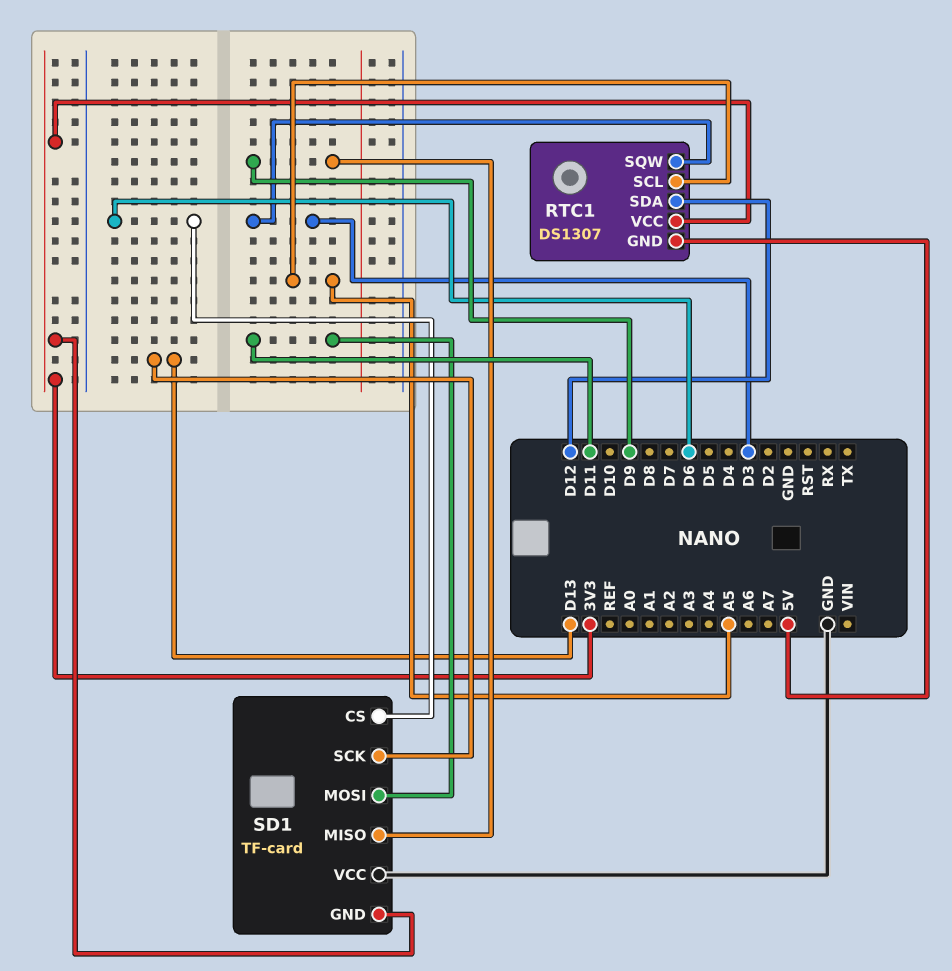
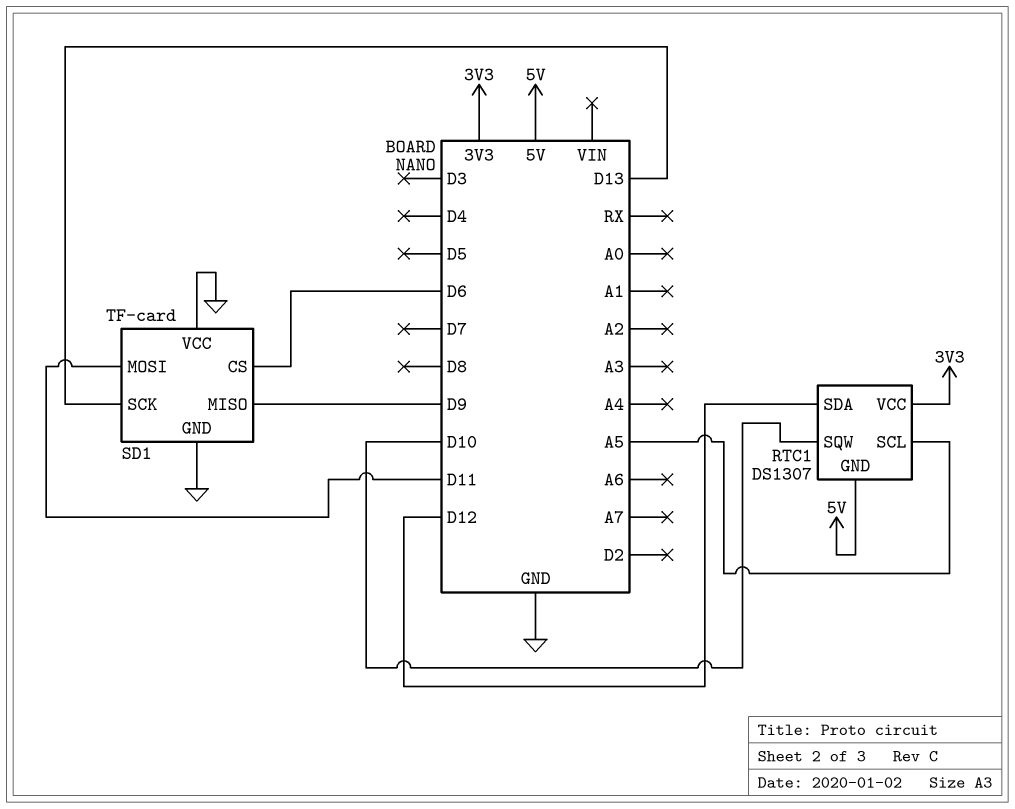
RTC1 pin SQW: D3 -> D10
SD1 pin GND: 3V3 -> GND

